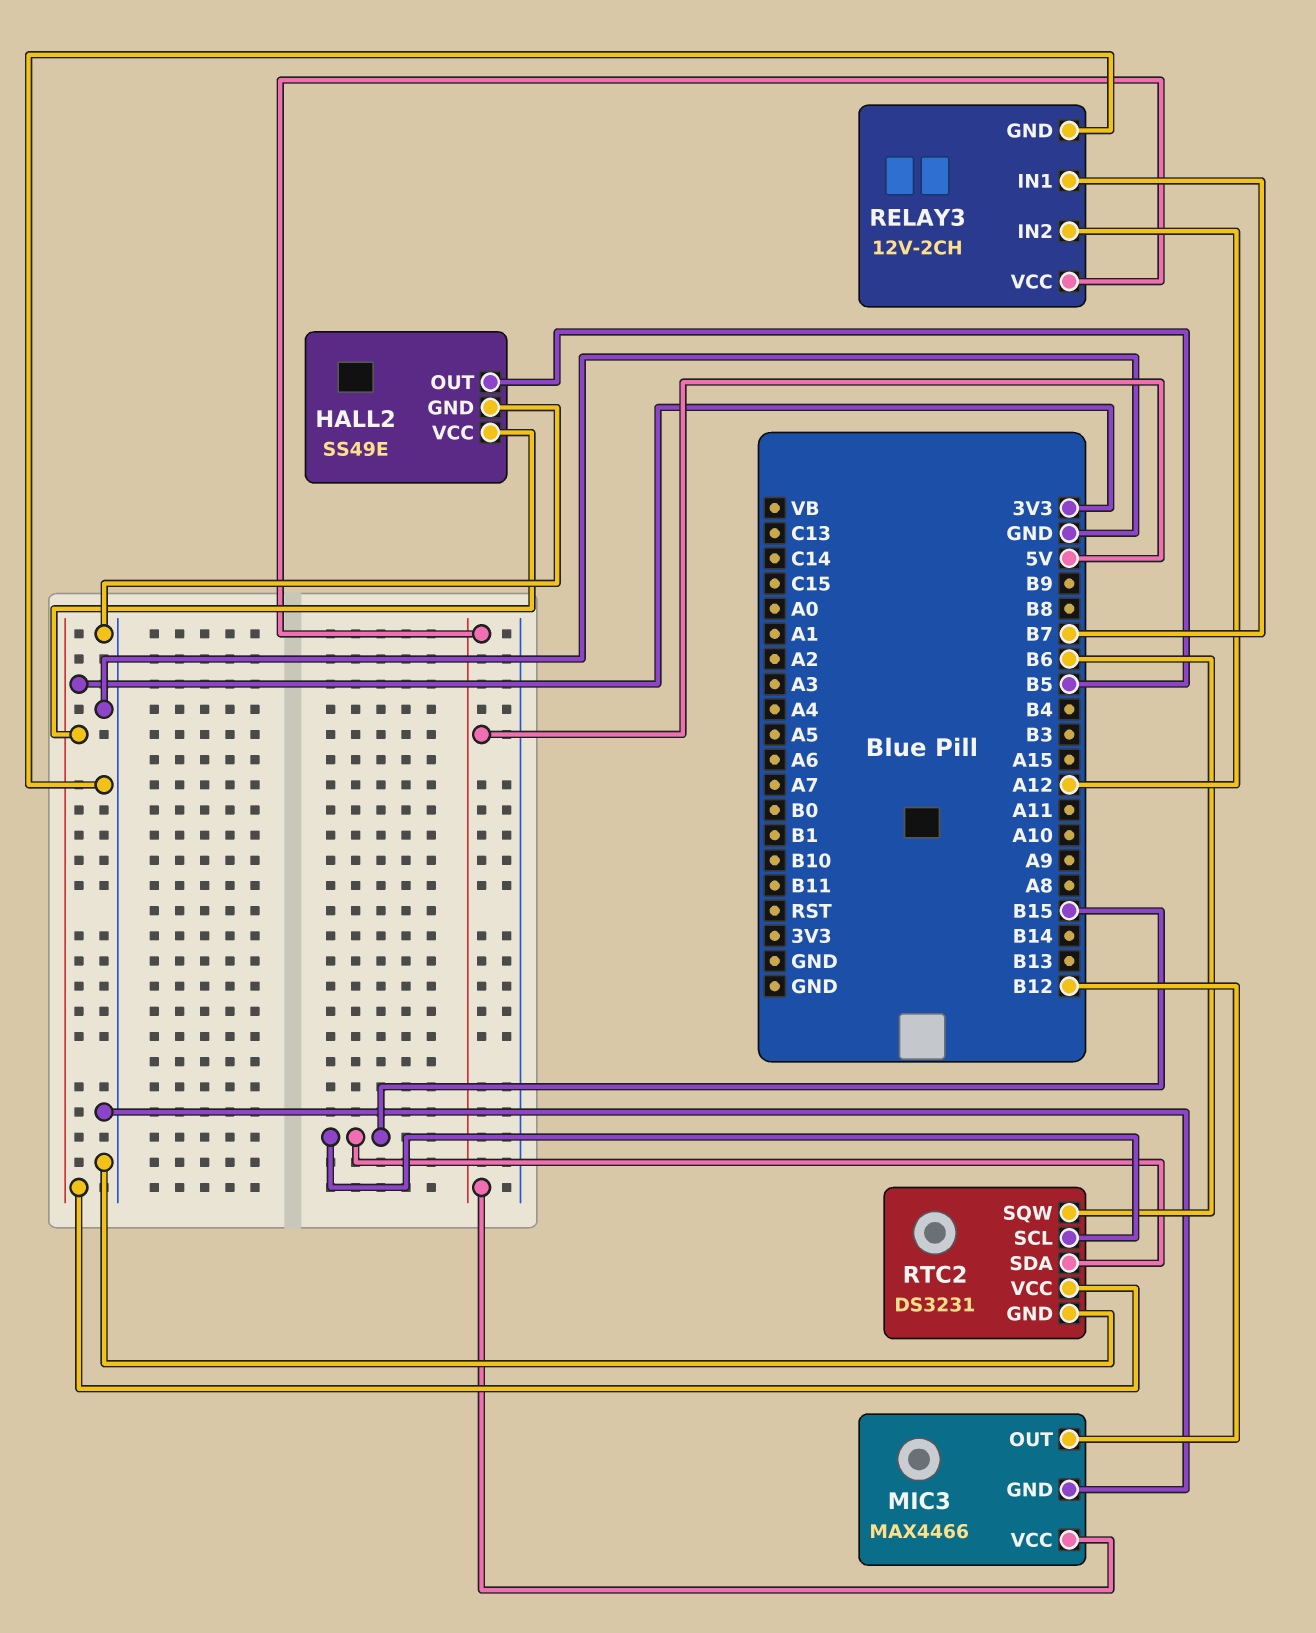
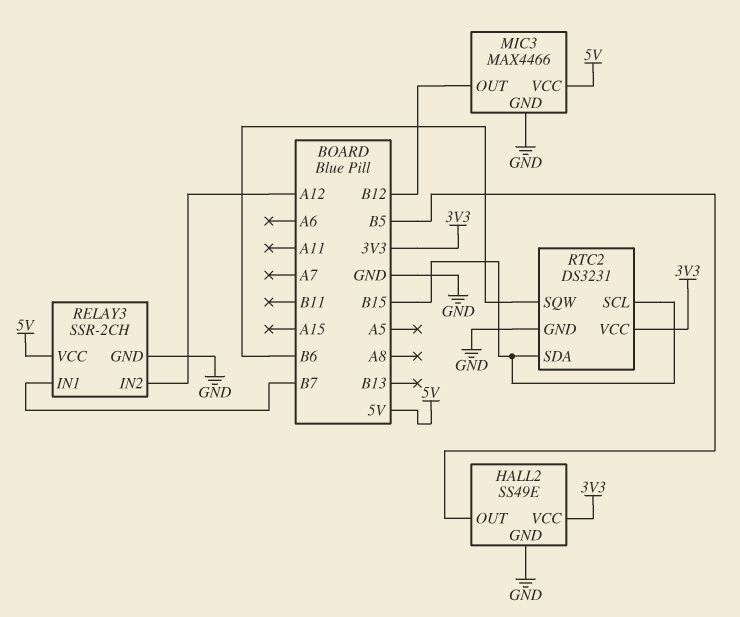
RELAY3: 12V-2CH -> SSR-2CH

